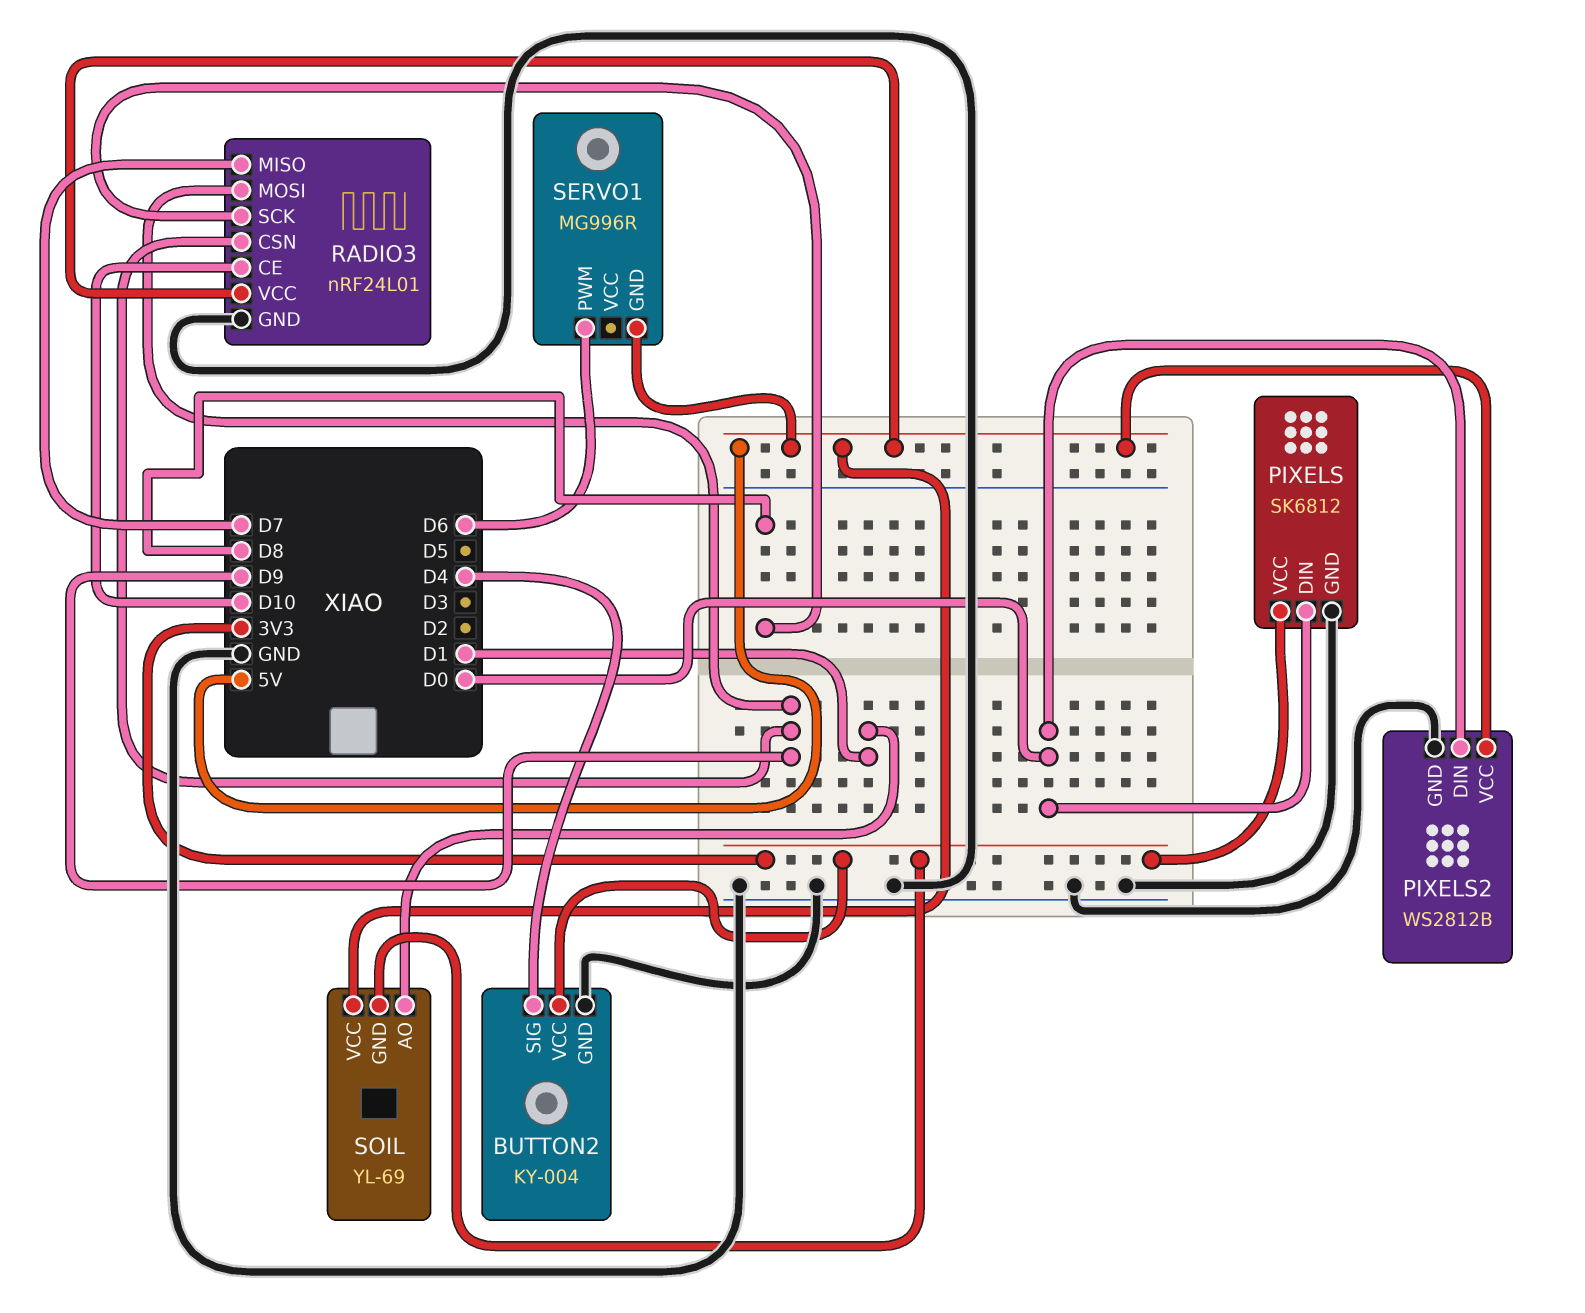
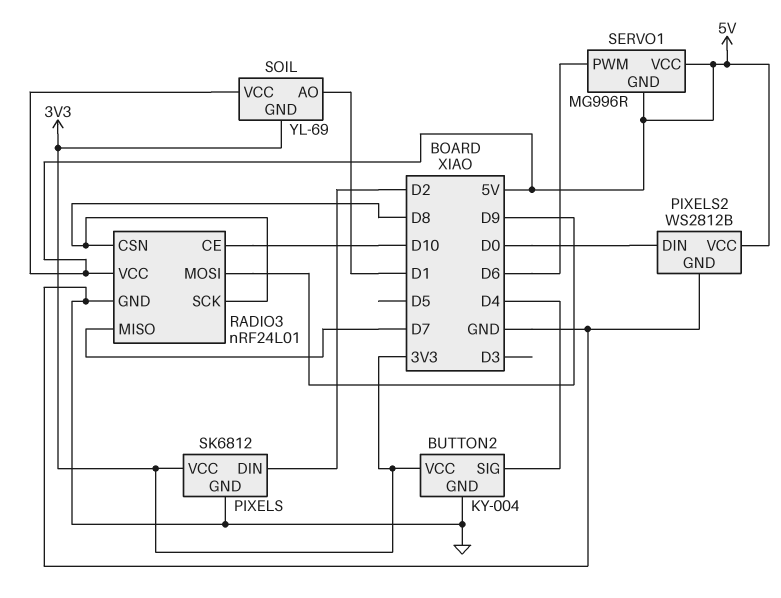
PIXELS pin DIN: D0 -> D2
RADIO3 pin CSN: D9 -> D8
SERVO1 pin VCC: none -> 5V

